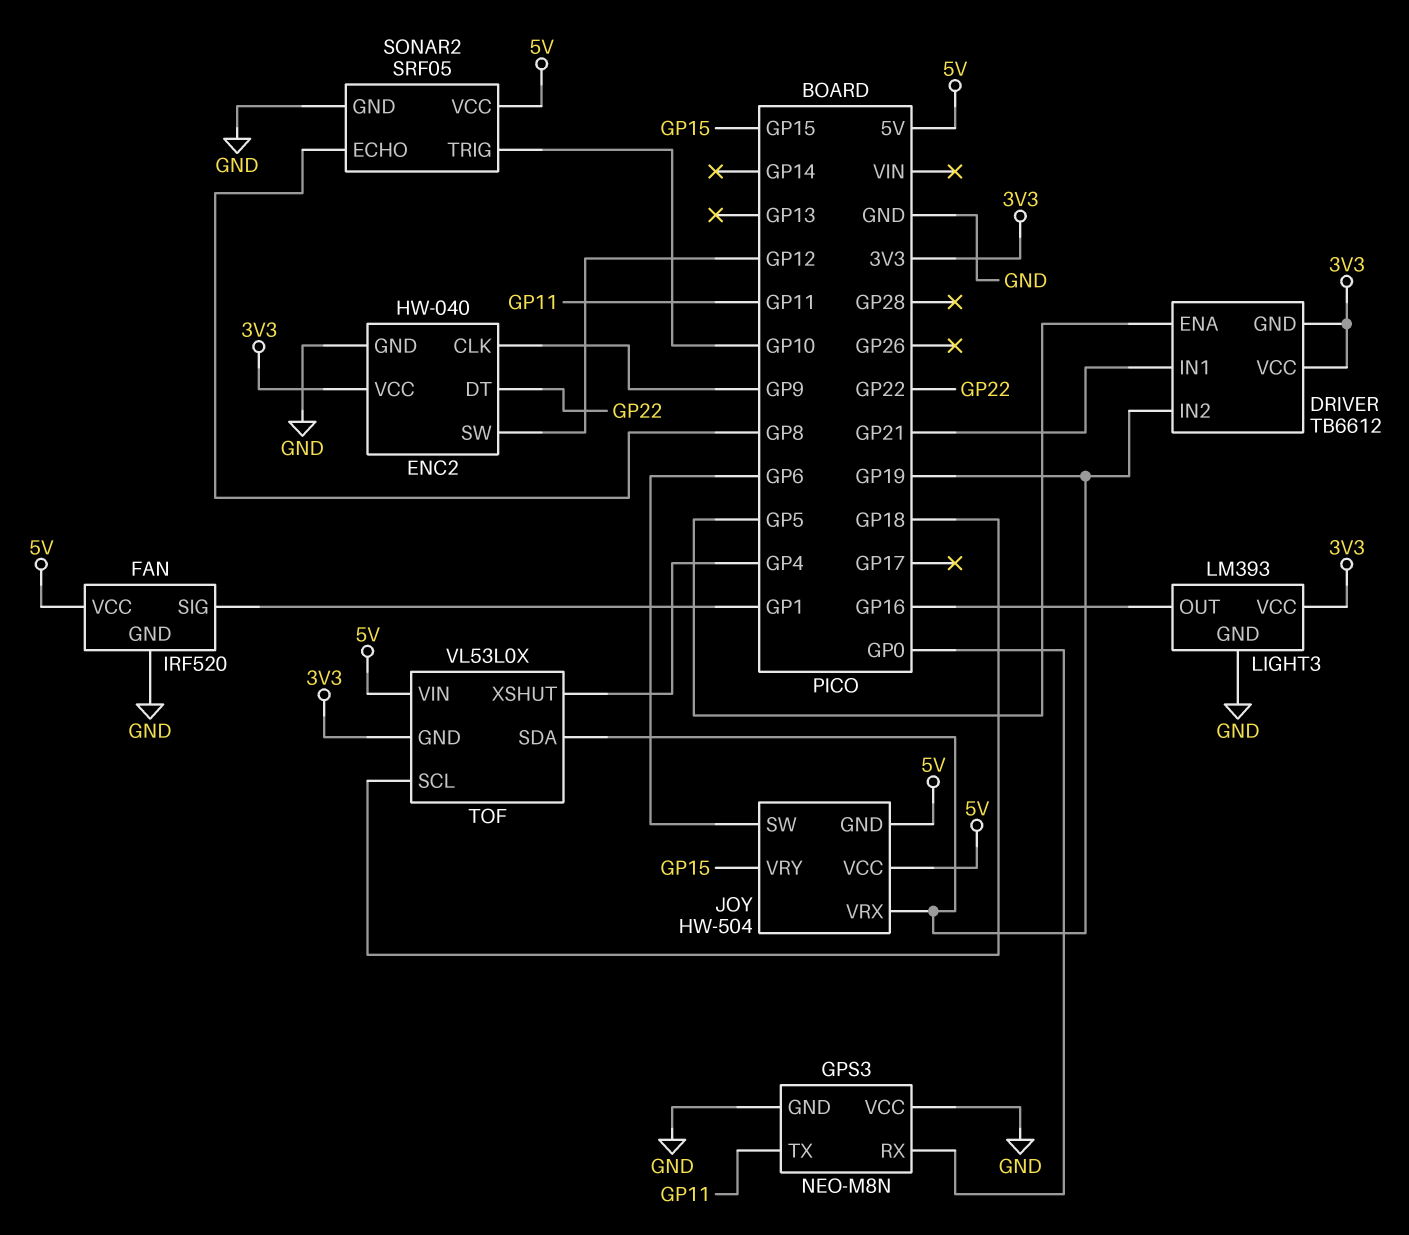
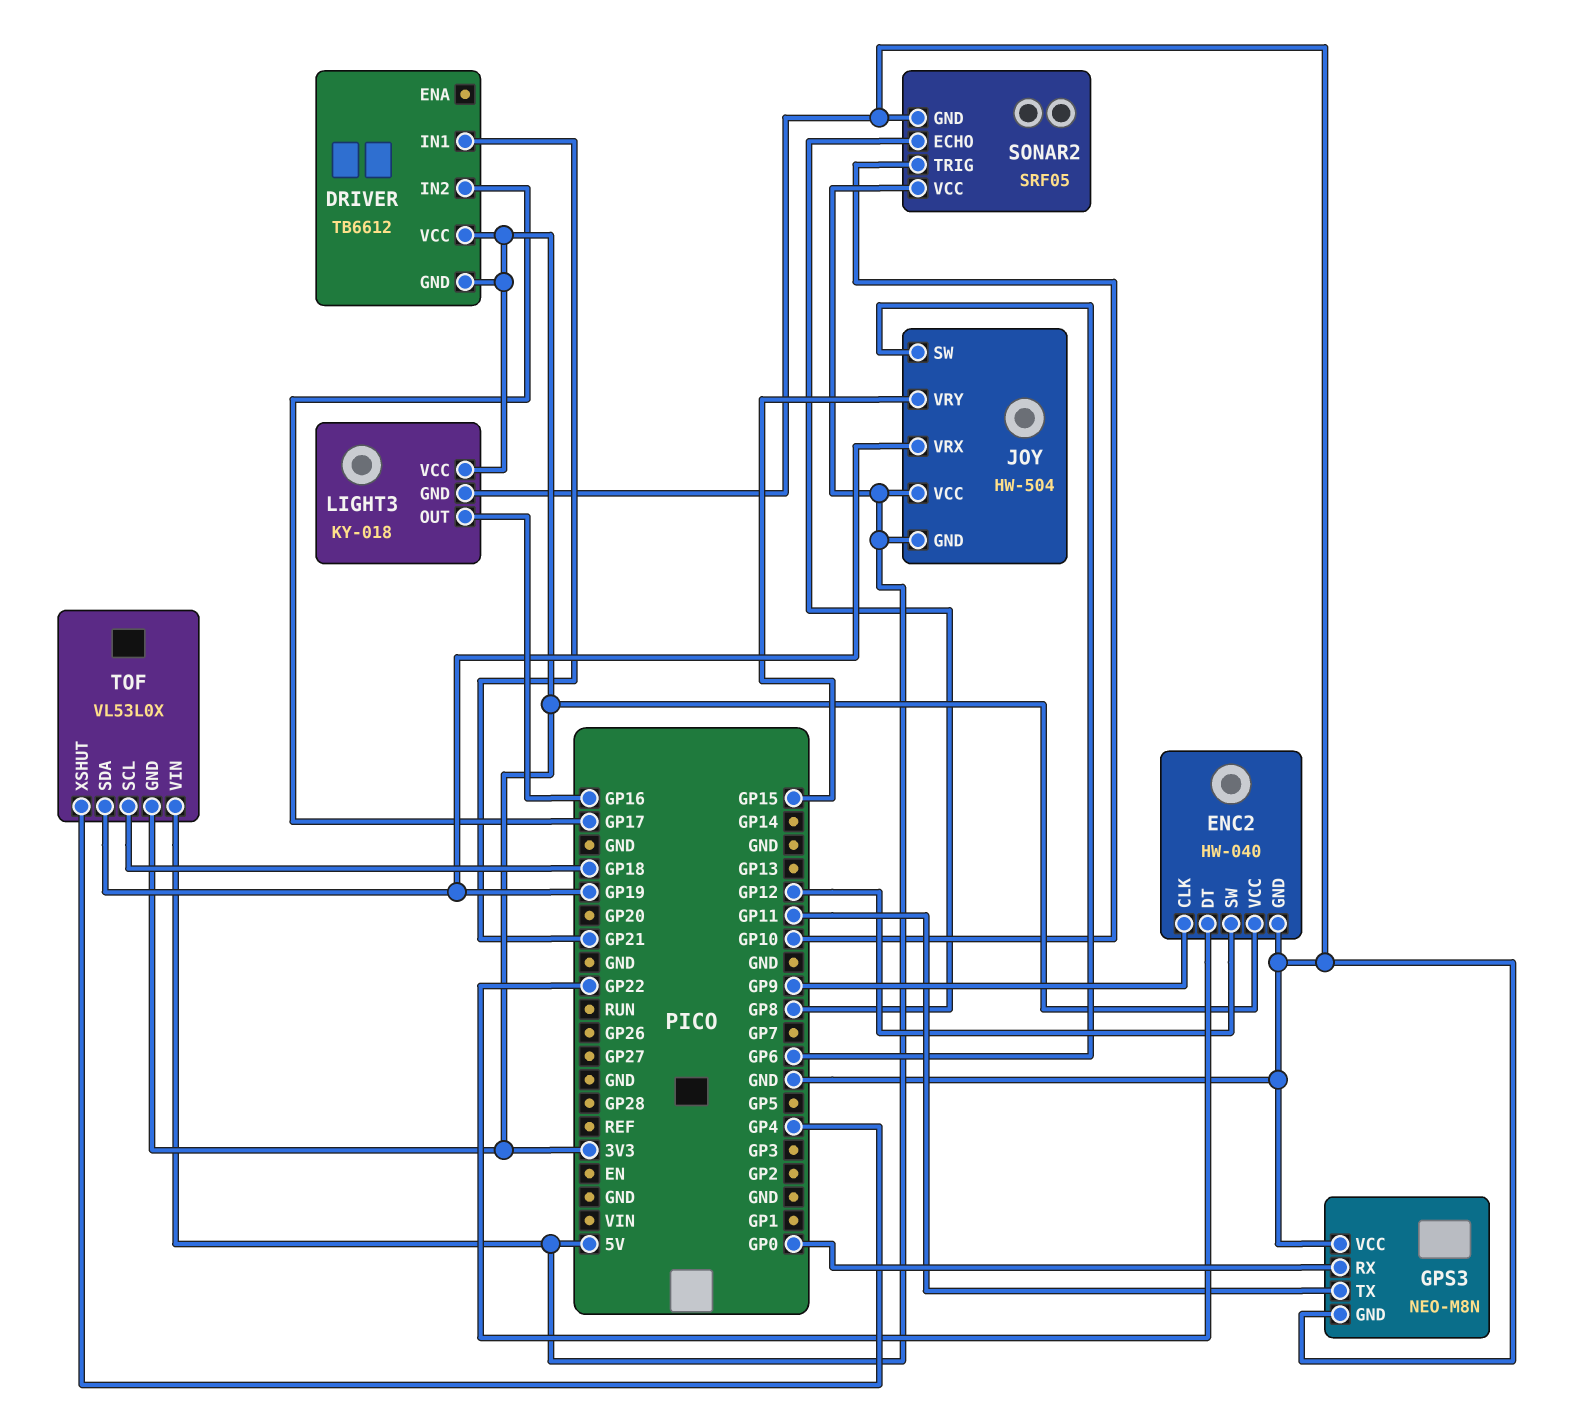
DRIVER pin ENA: GP5 -> none
DRIVER pin IN2: GP19 -> GP17
FAN: IRF520 -> none
FAN pin GND: GND -> none
FAN pin SIG: GP1 -> none
FAN pin VCC: 5V -> none
LIGHT3: LM393 -> KY-018

